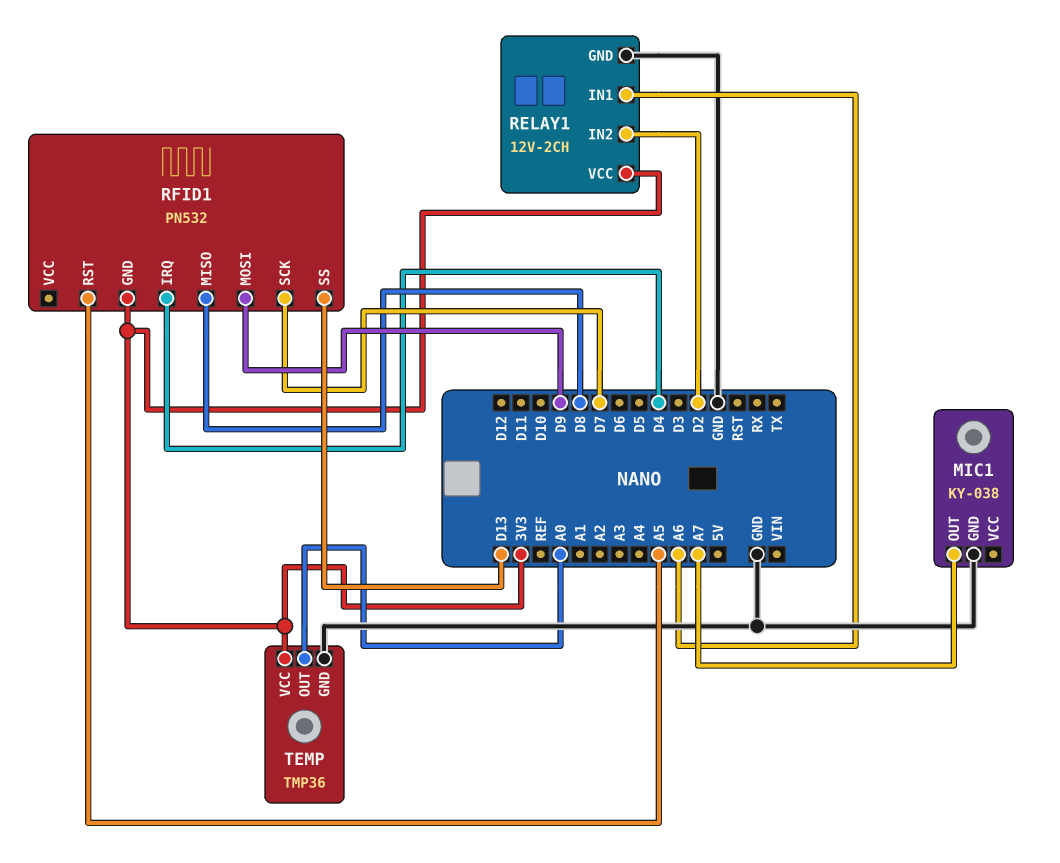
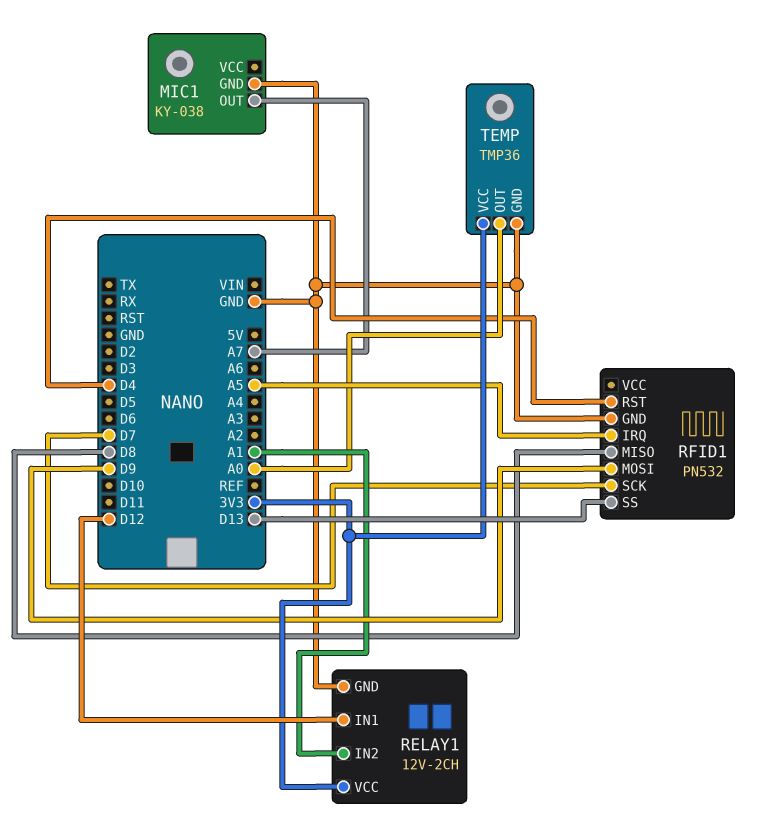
RELAY1 pin IN1: A6 -> D12
RELAY1 pin IN2: D2 -> A1
RFID1 pin GND: 3V3 -> GND
RFID1 pin IRQ: D4 -> A5
RFID1 pin RST: A5 -> D4

